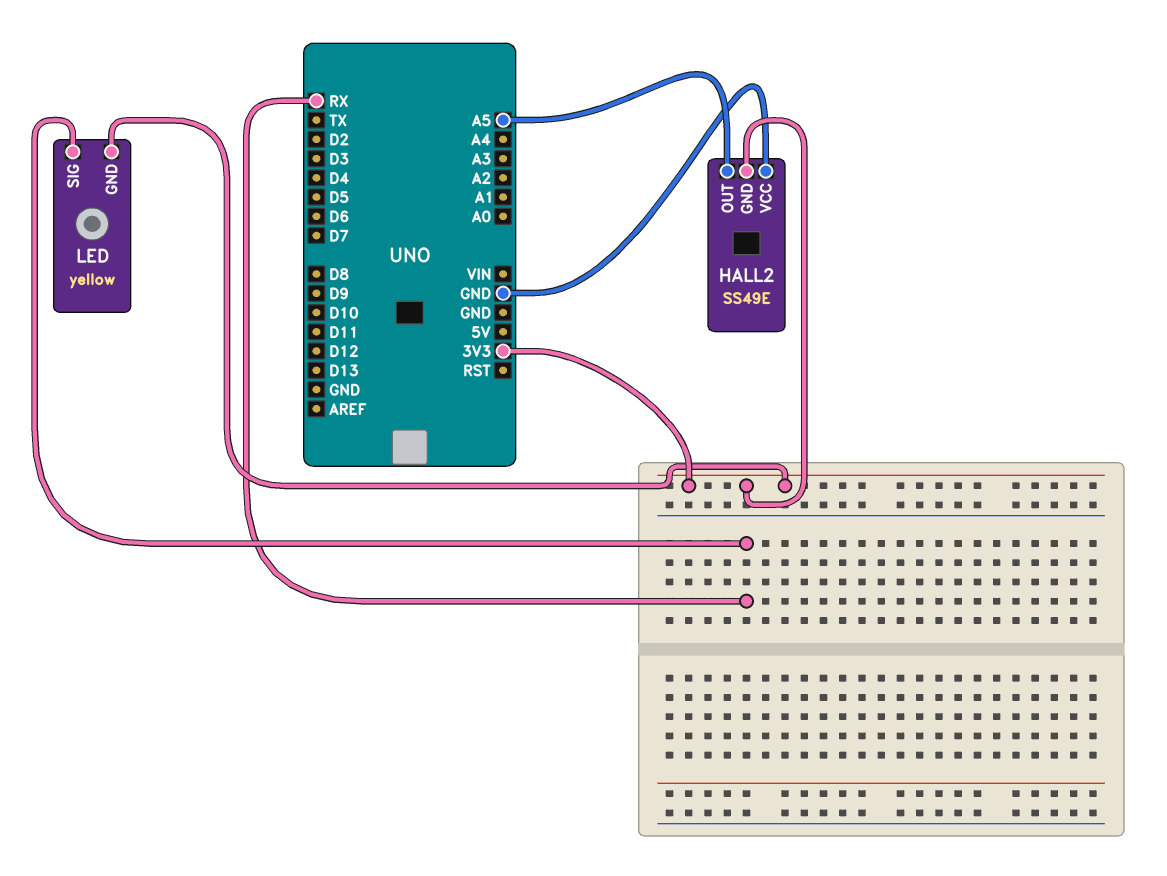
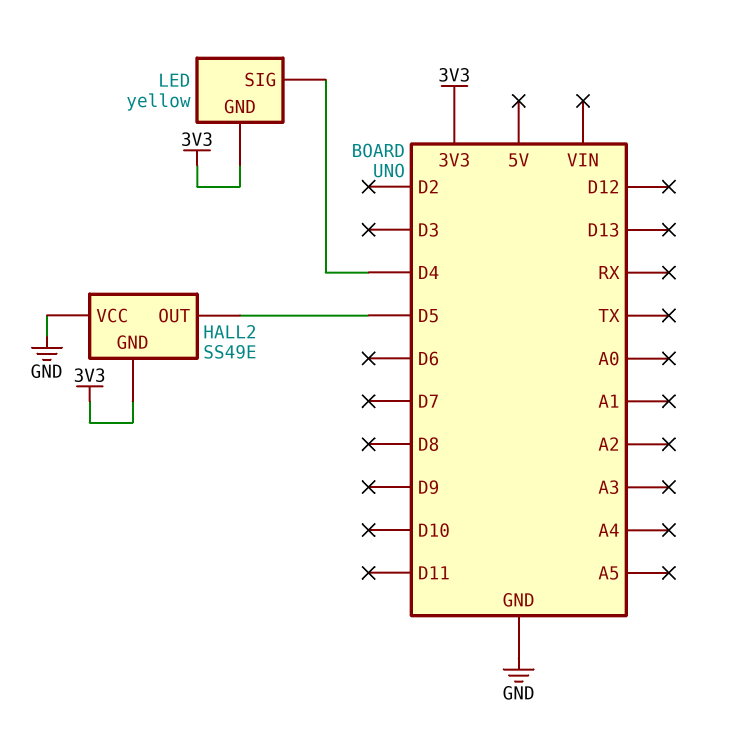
HALL2 pin OUT: A5 -> D5
LED pin SIG: RX -> D4

